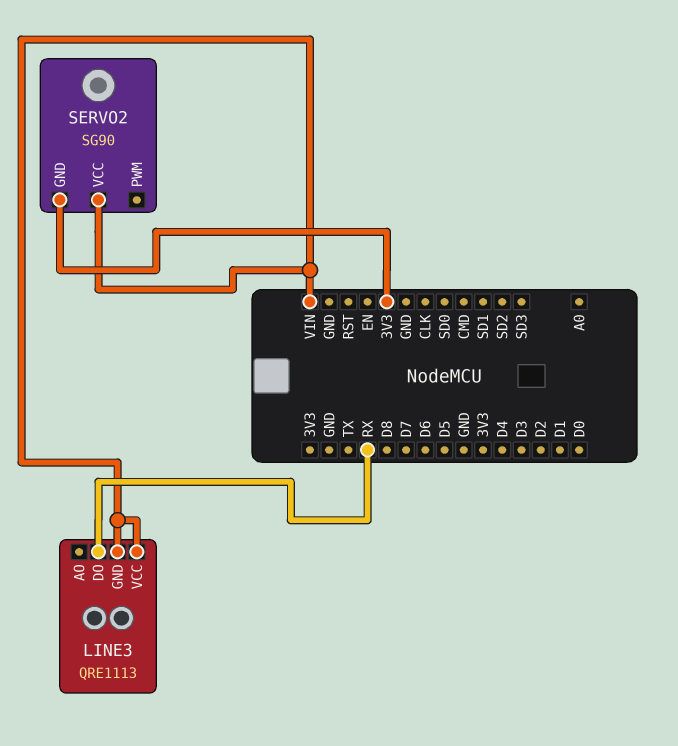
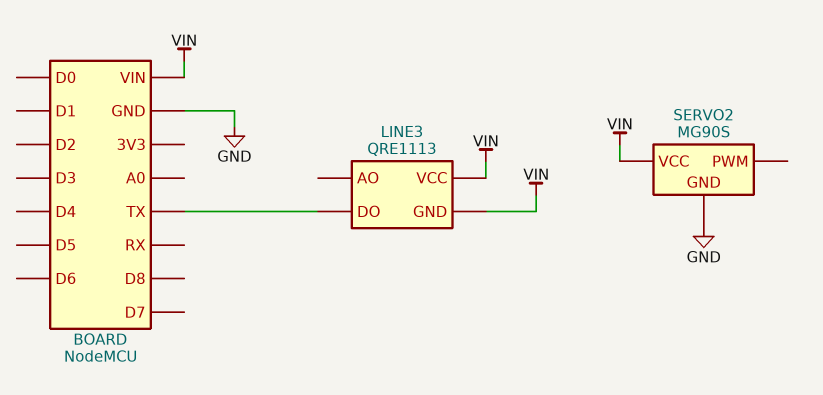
LINE3 pin DO: RX -> TX
SERVO2: SG90 -> MG90S
SERVO2 pin GND: 3V3 -> GND

